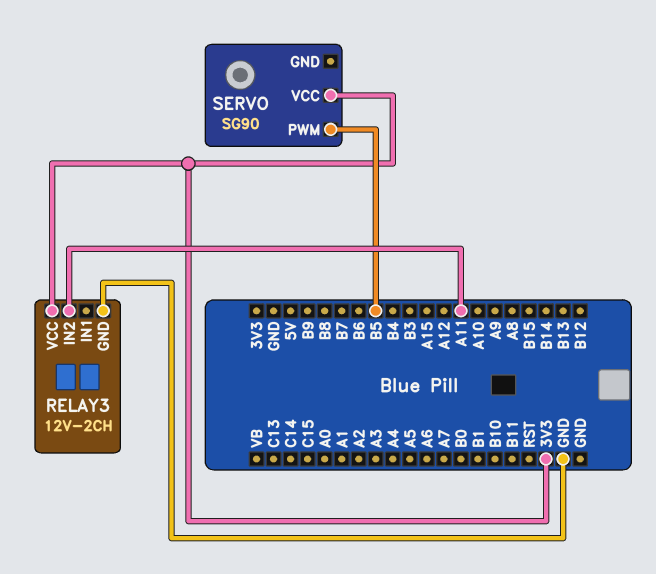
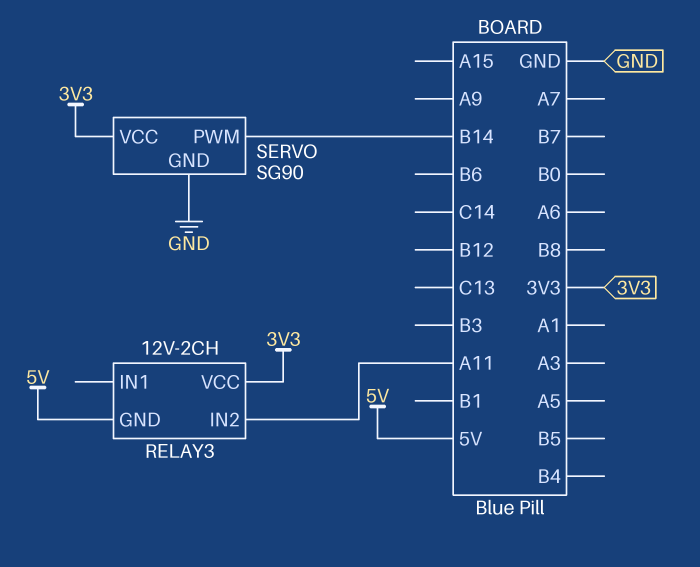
RELAY3 pin GND: GND -> 5V
SERVO pin GND: none -> GND
SERVO pin PWM: B5 -> B14

